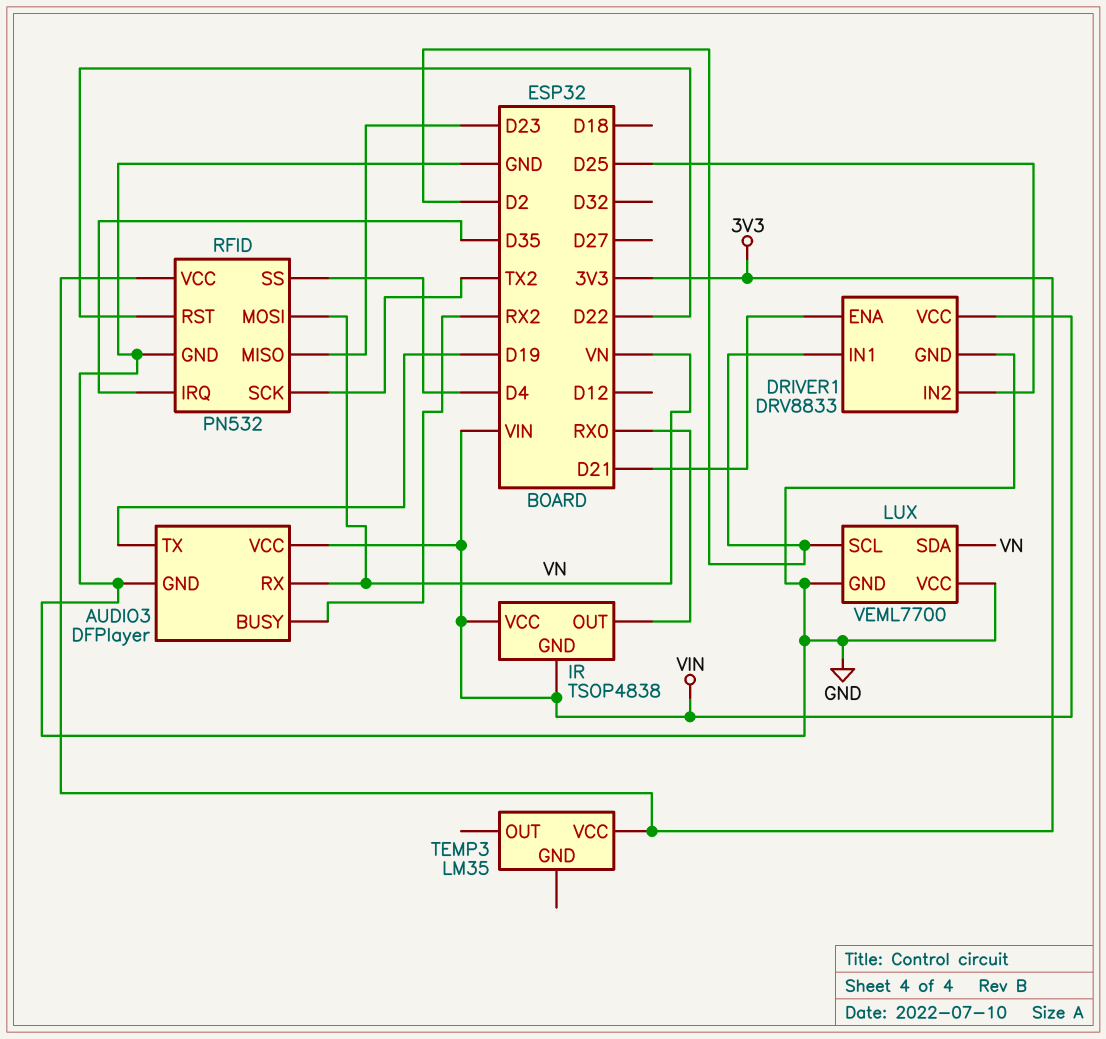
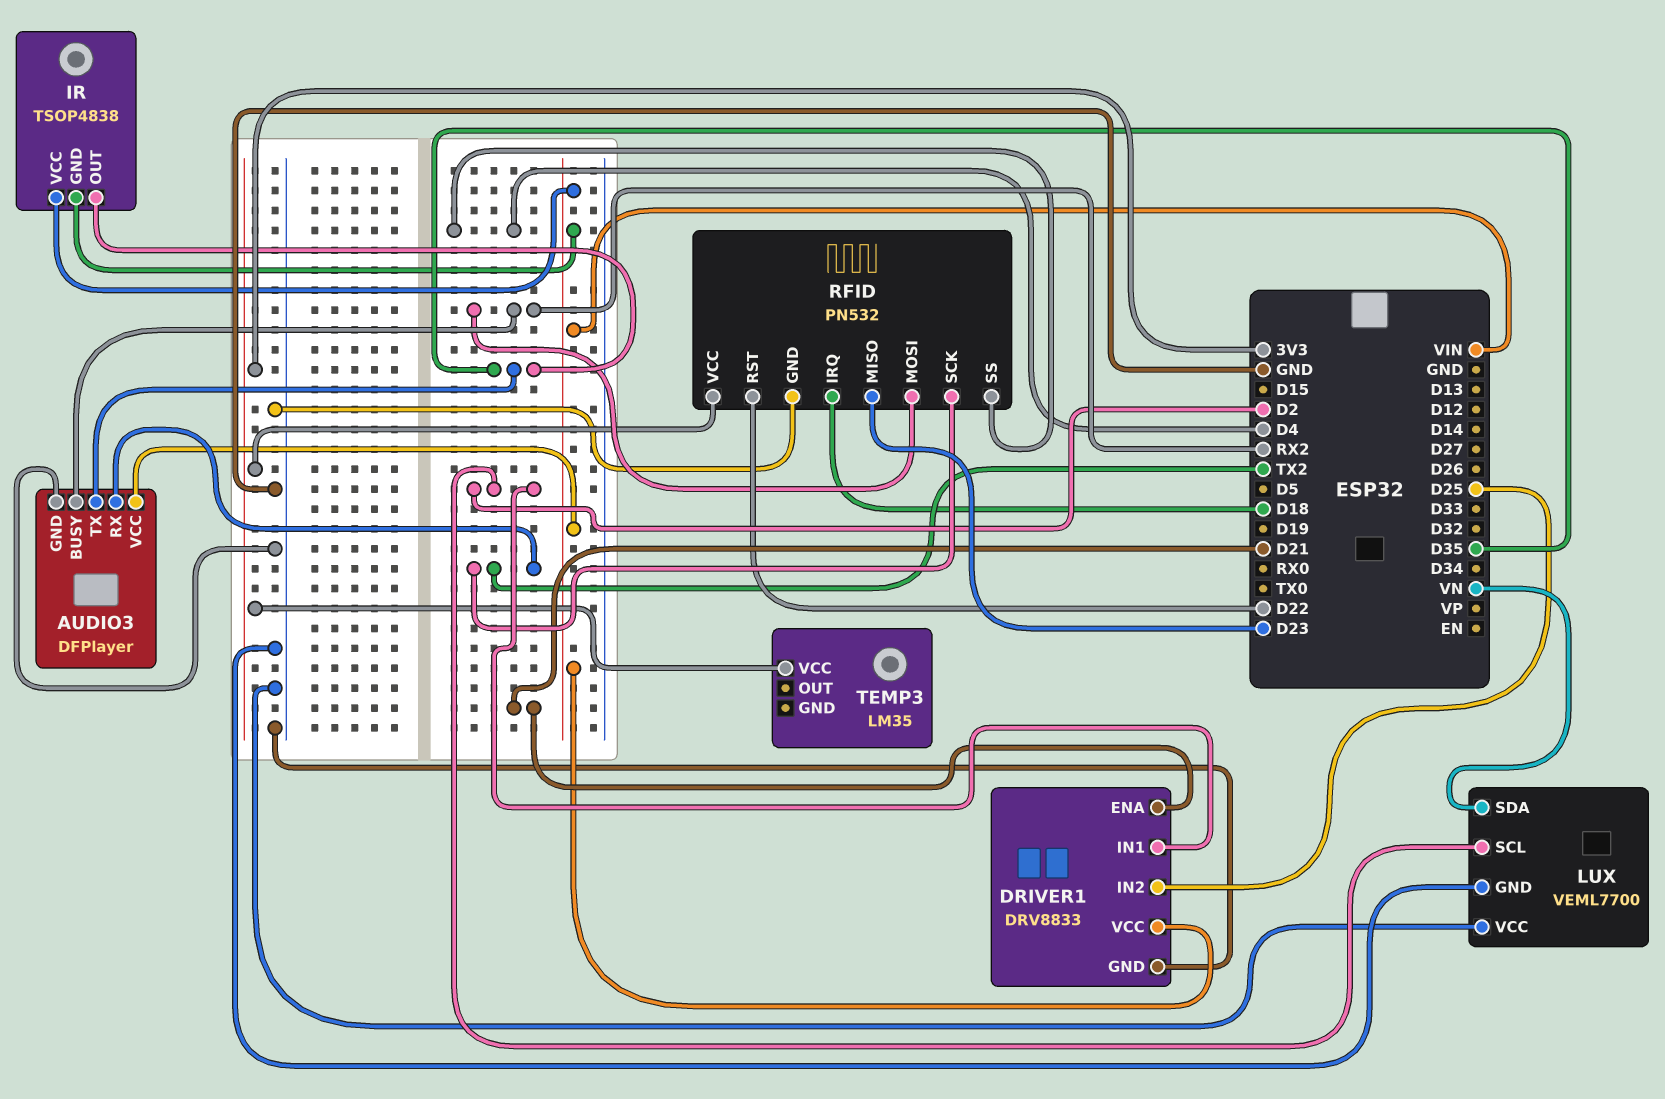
AUDIO3 pin RX: VN -> TX2
AUDIO3 pin TX: D19 -> D35
IR pin OUT: RX0 -> D35
RFID pin IRQ: D35 -> D18
RFID pin MOSI: VN -> RX2

